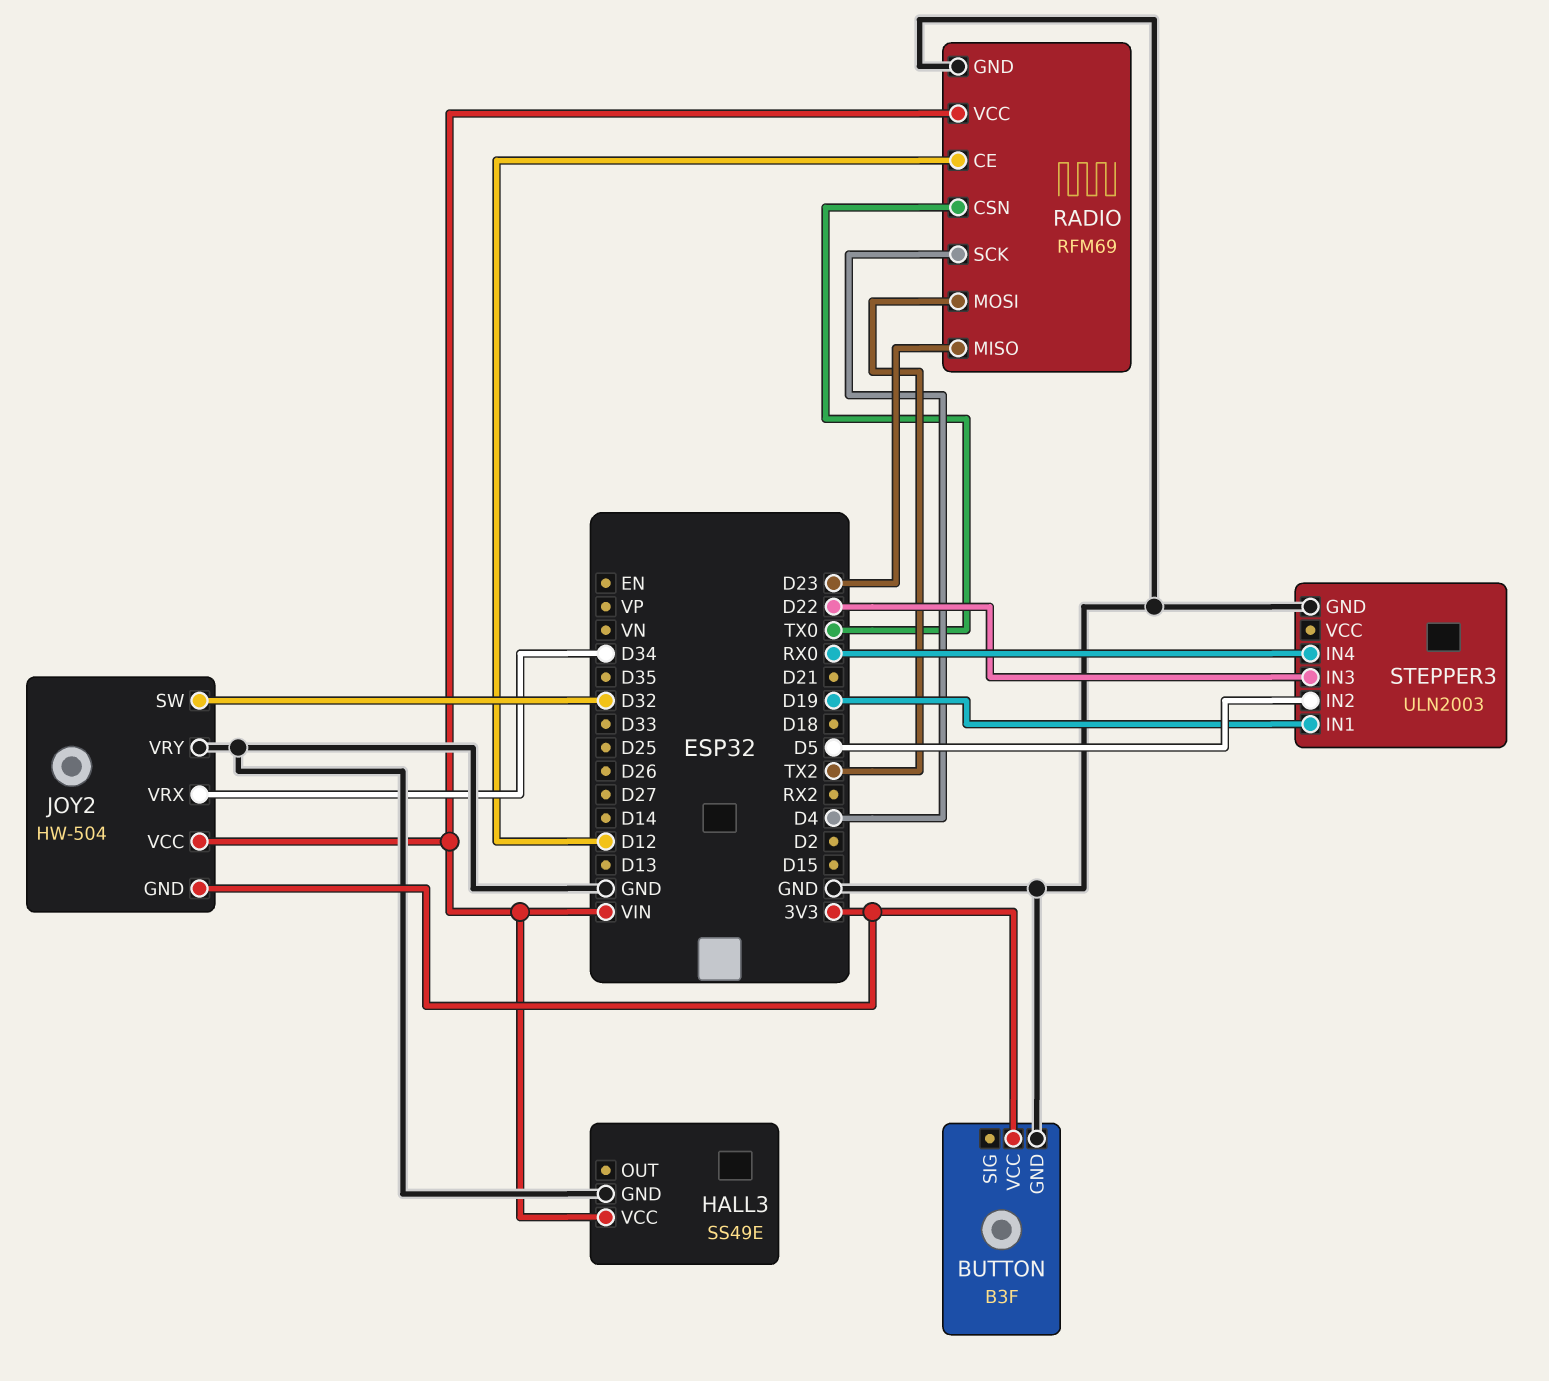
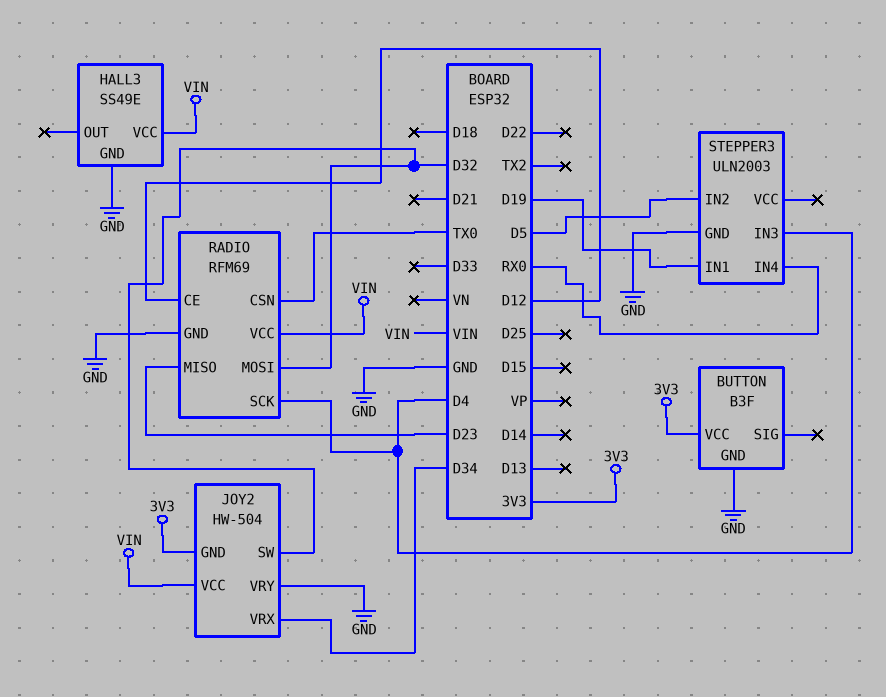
RADIO pin MOSI: TX2 -> D32
STEPPER3 pin IN3: D22 -> D4

